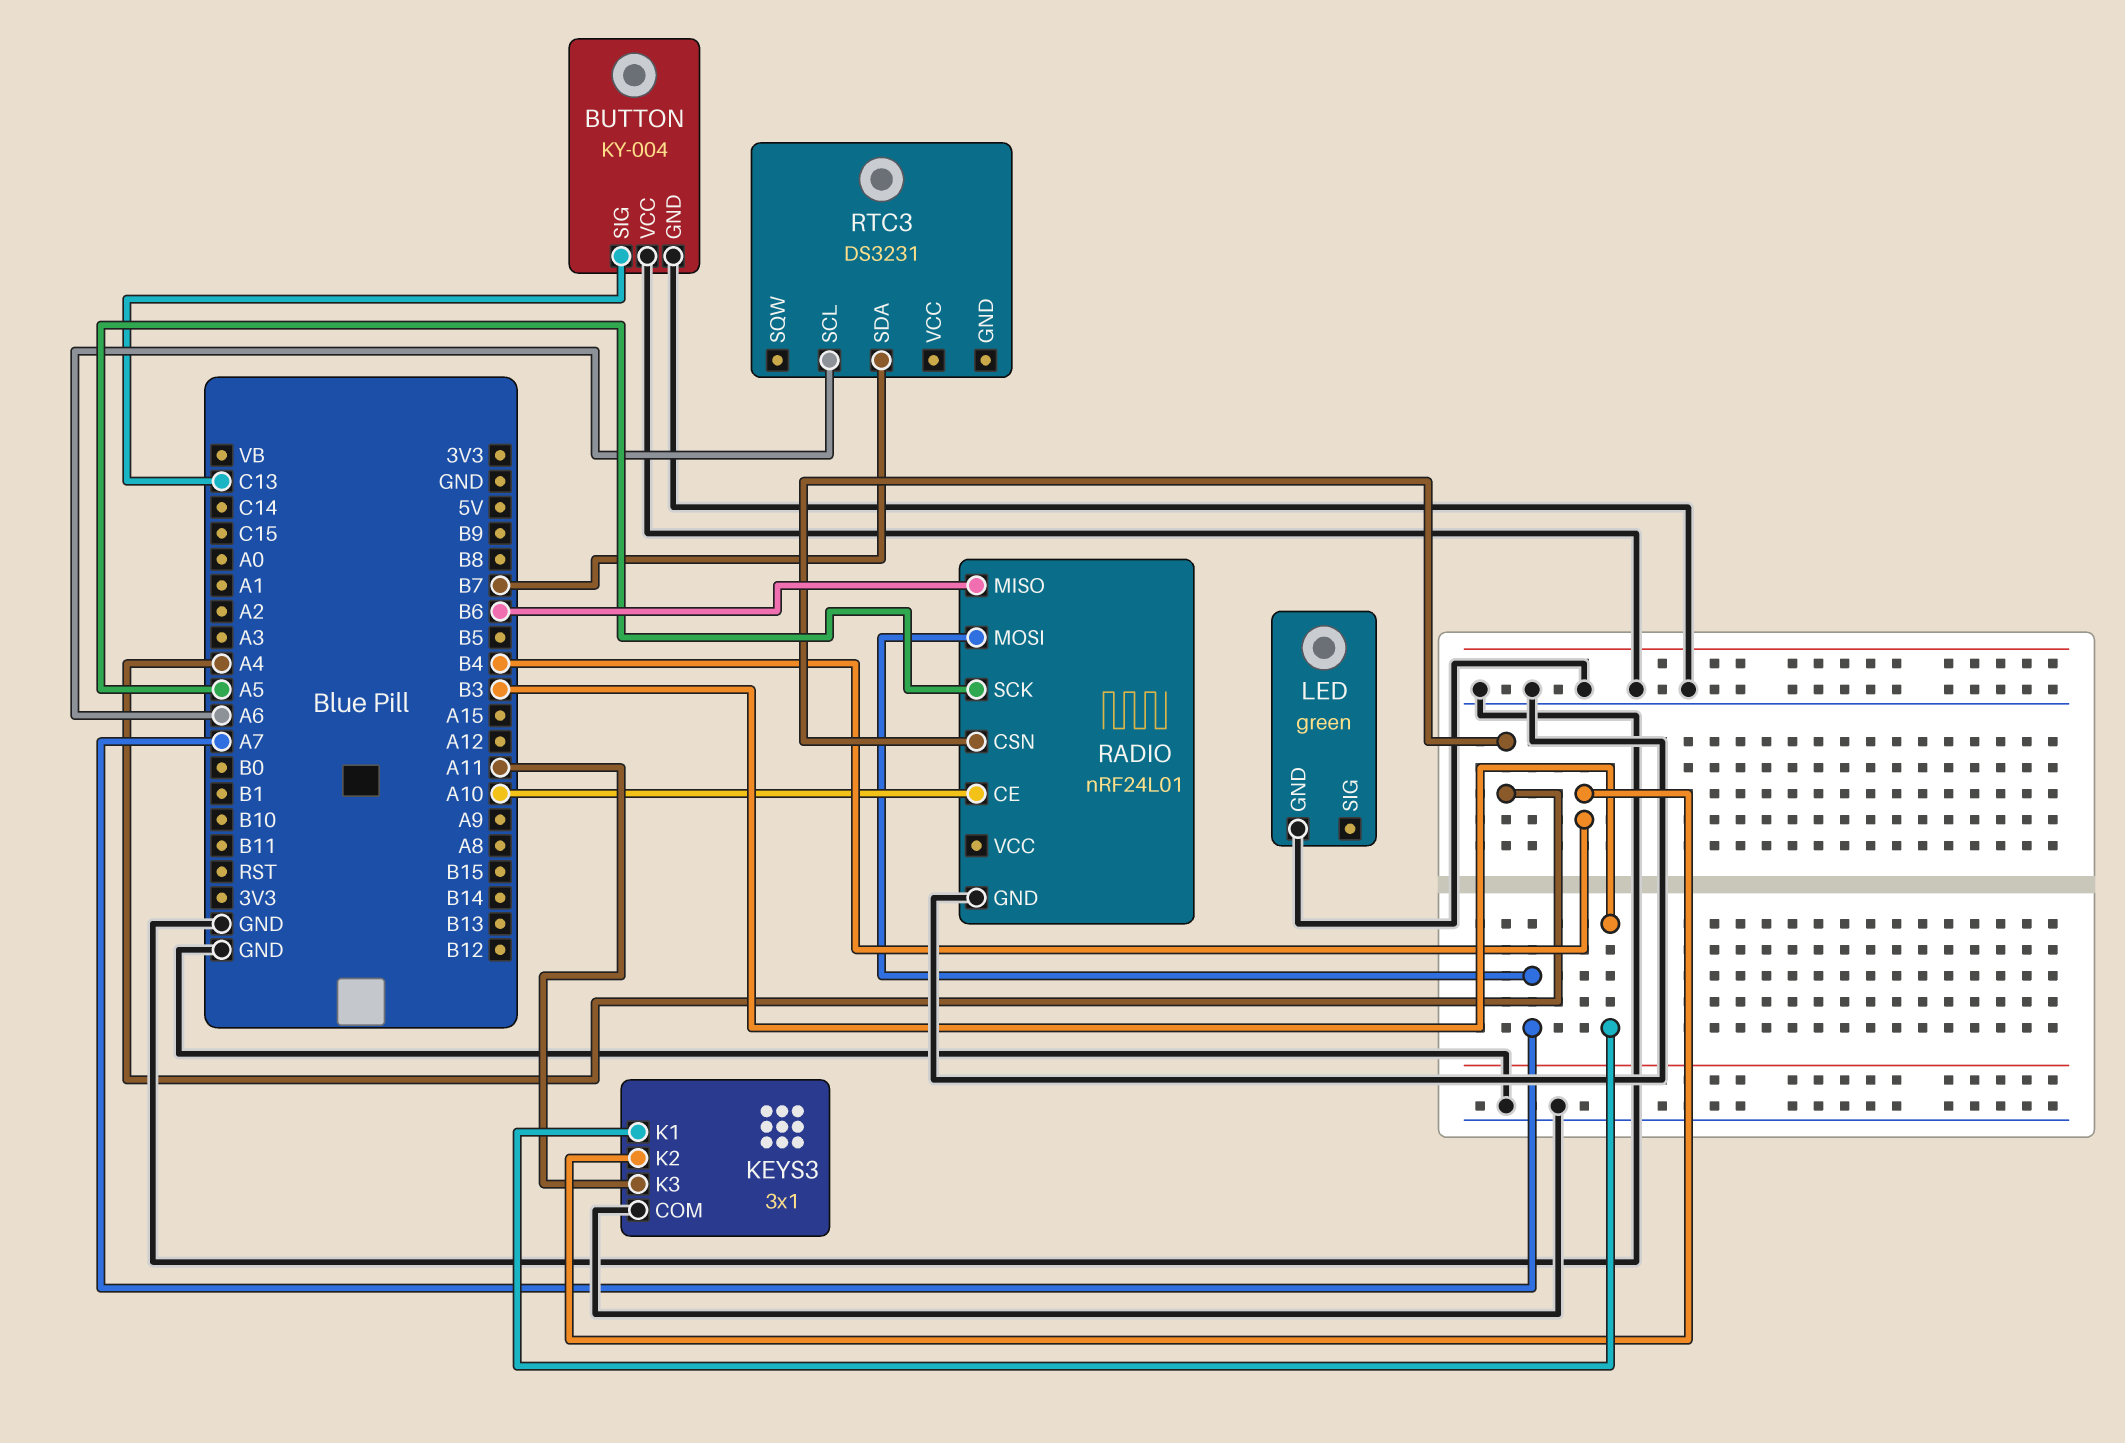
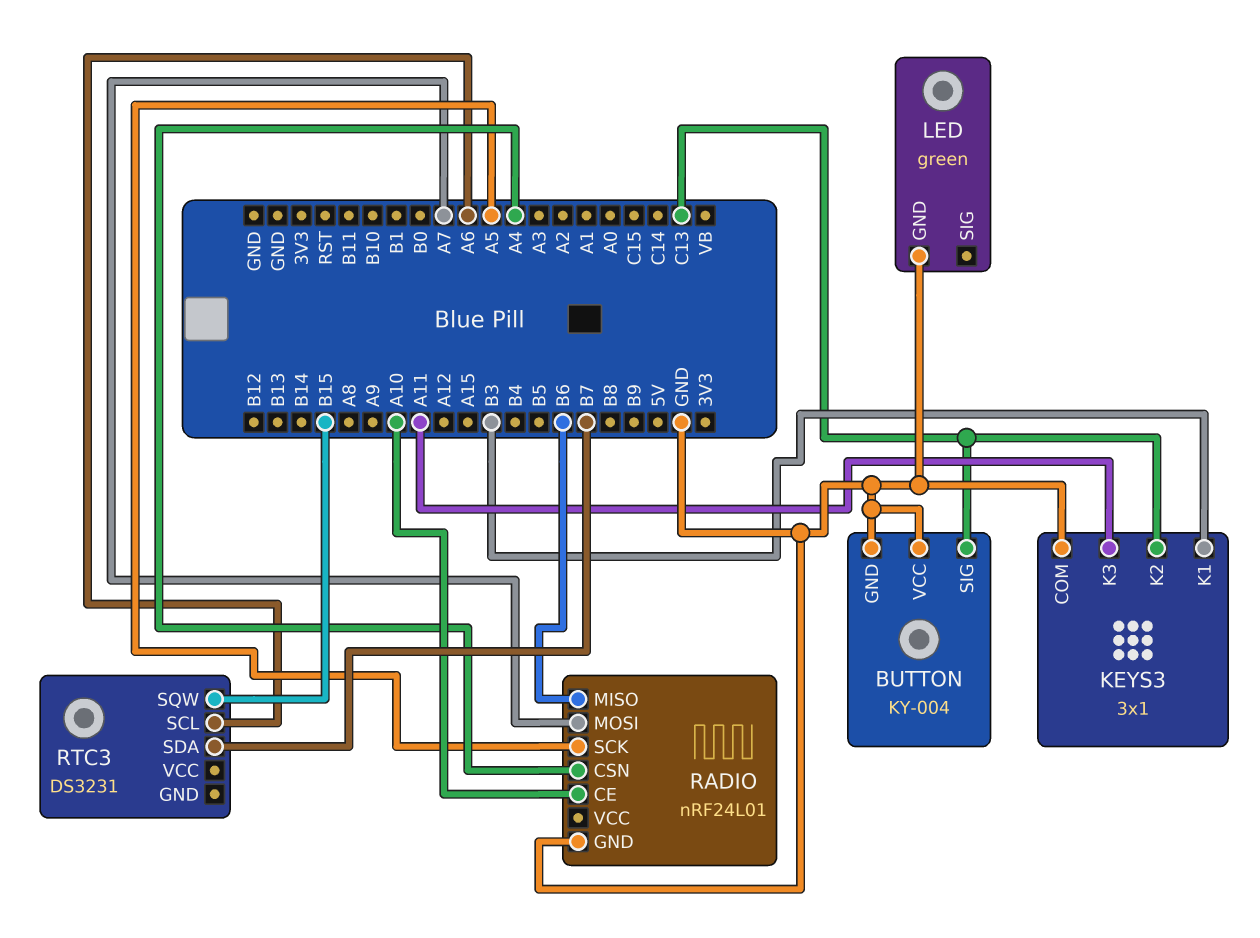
KEYS3 pin K2: B4 -> C13
RTC3 pin SQW: none -> B15

